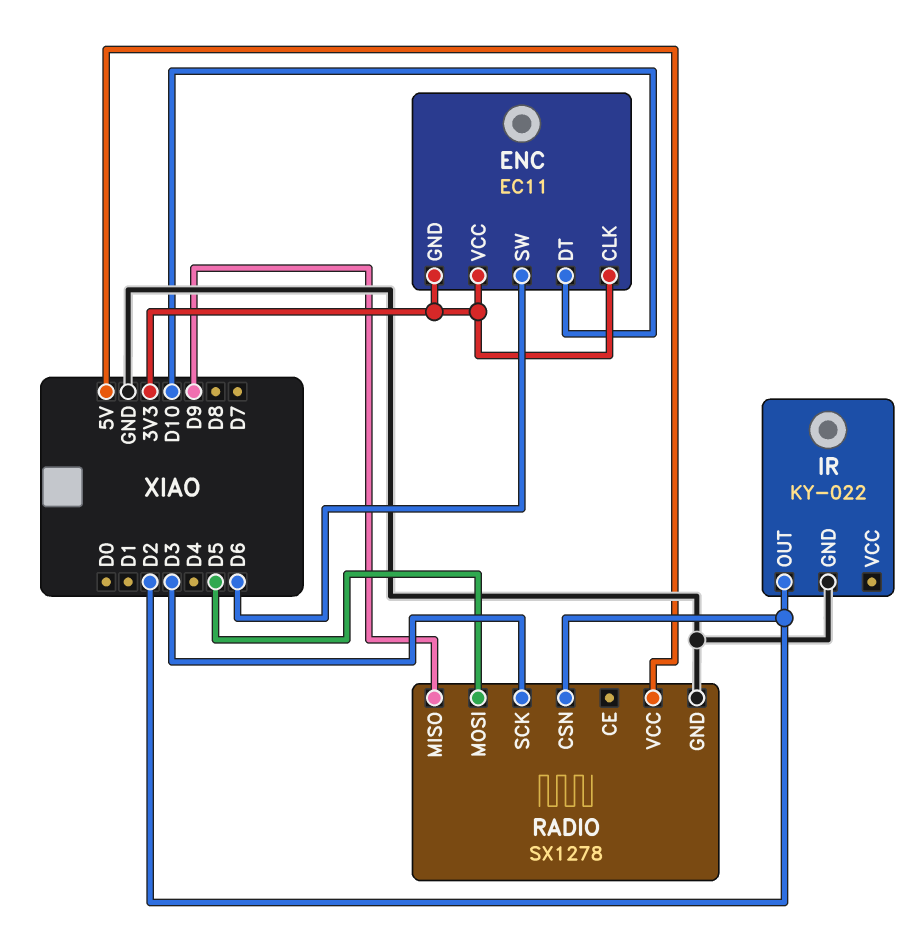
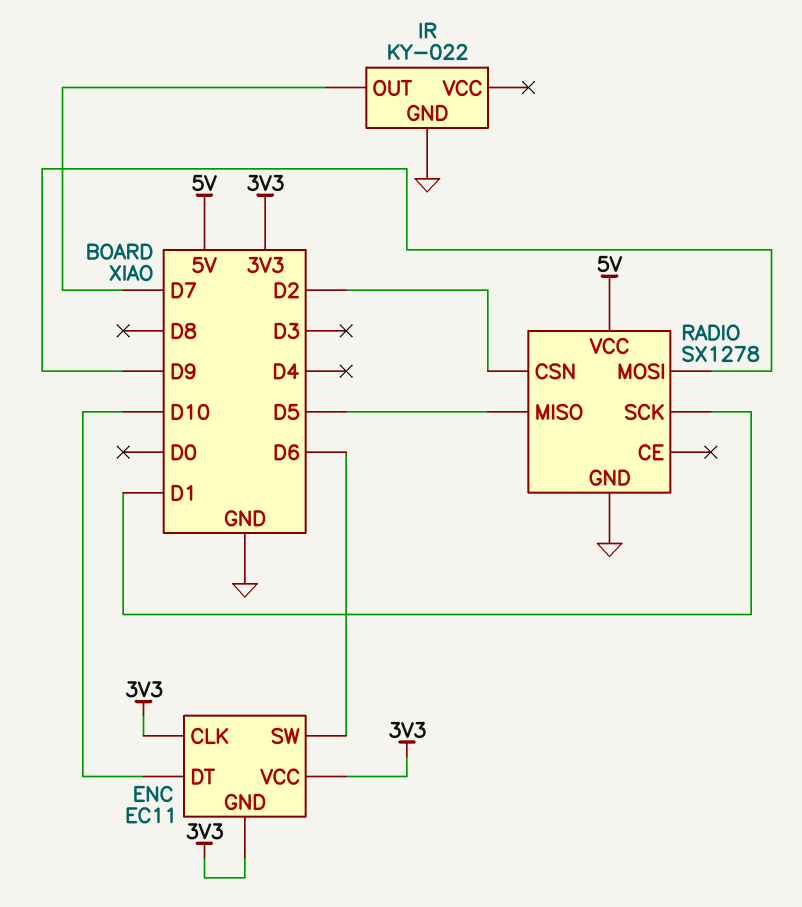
IR pin OUT: D2 -> D7
RADIO pin MISO: D9 -> D5
RADIO pin MOSI: D5 -> D9
RADIO pin SCK: D3 -> D1

